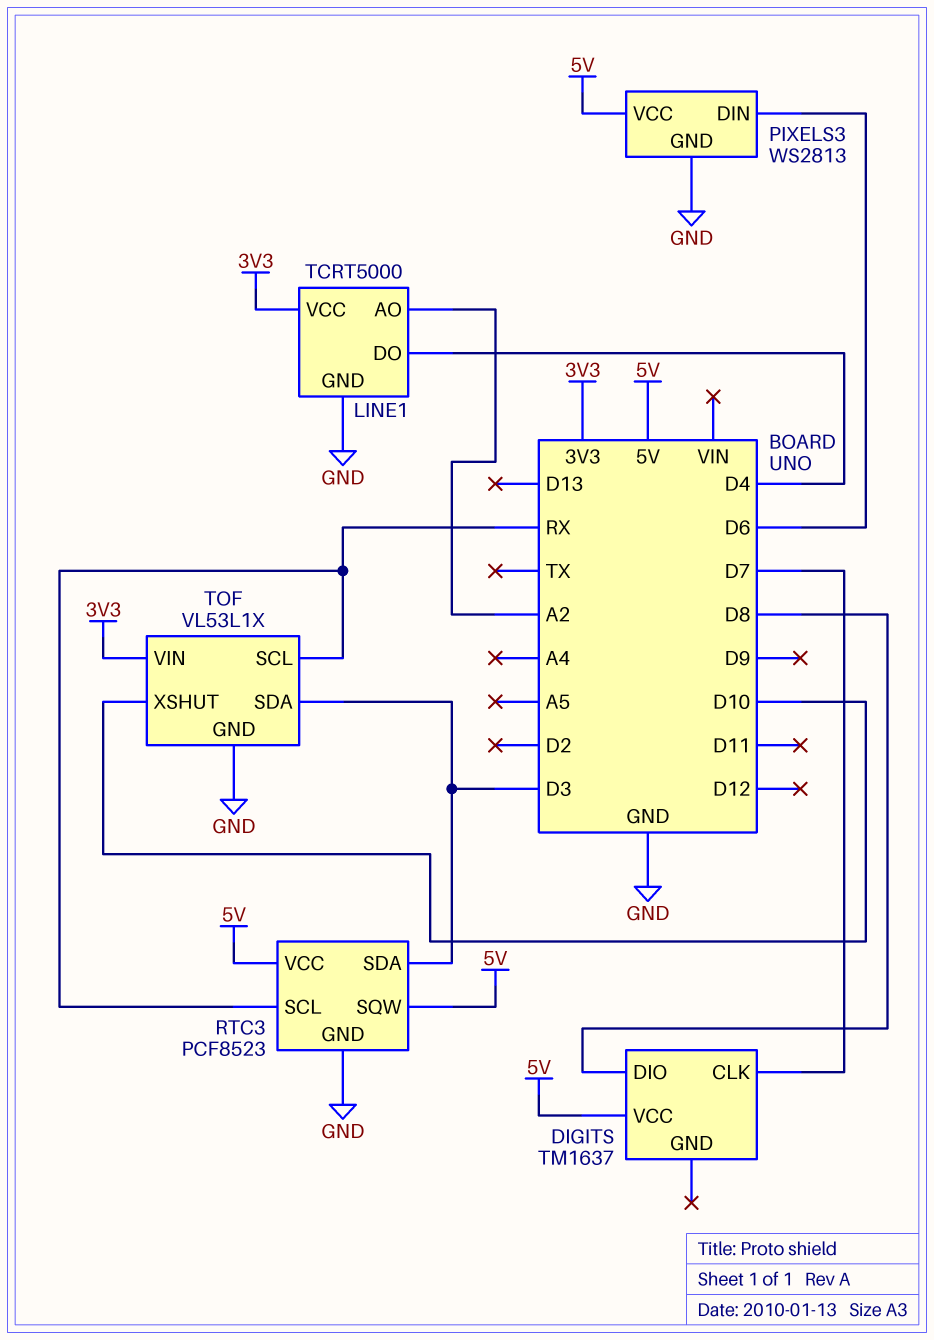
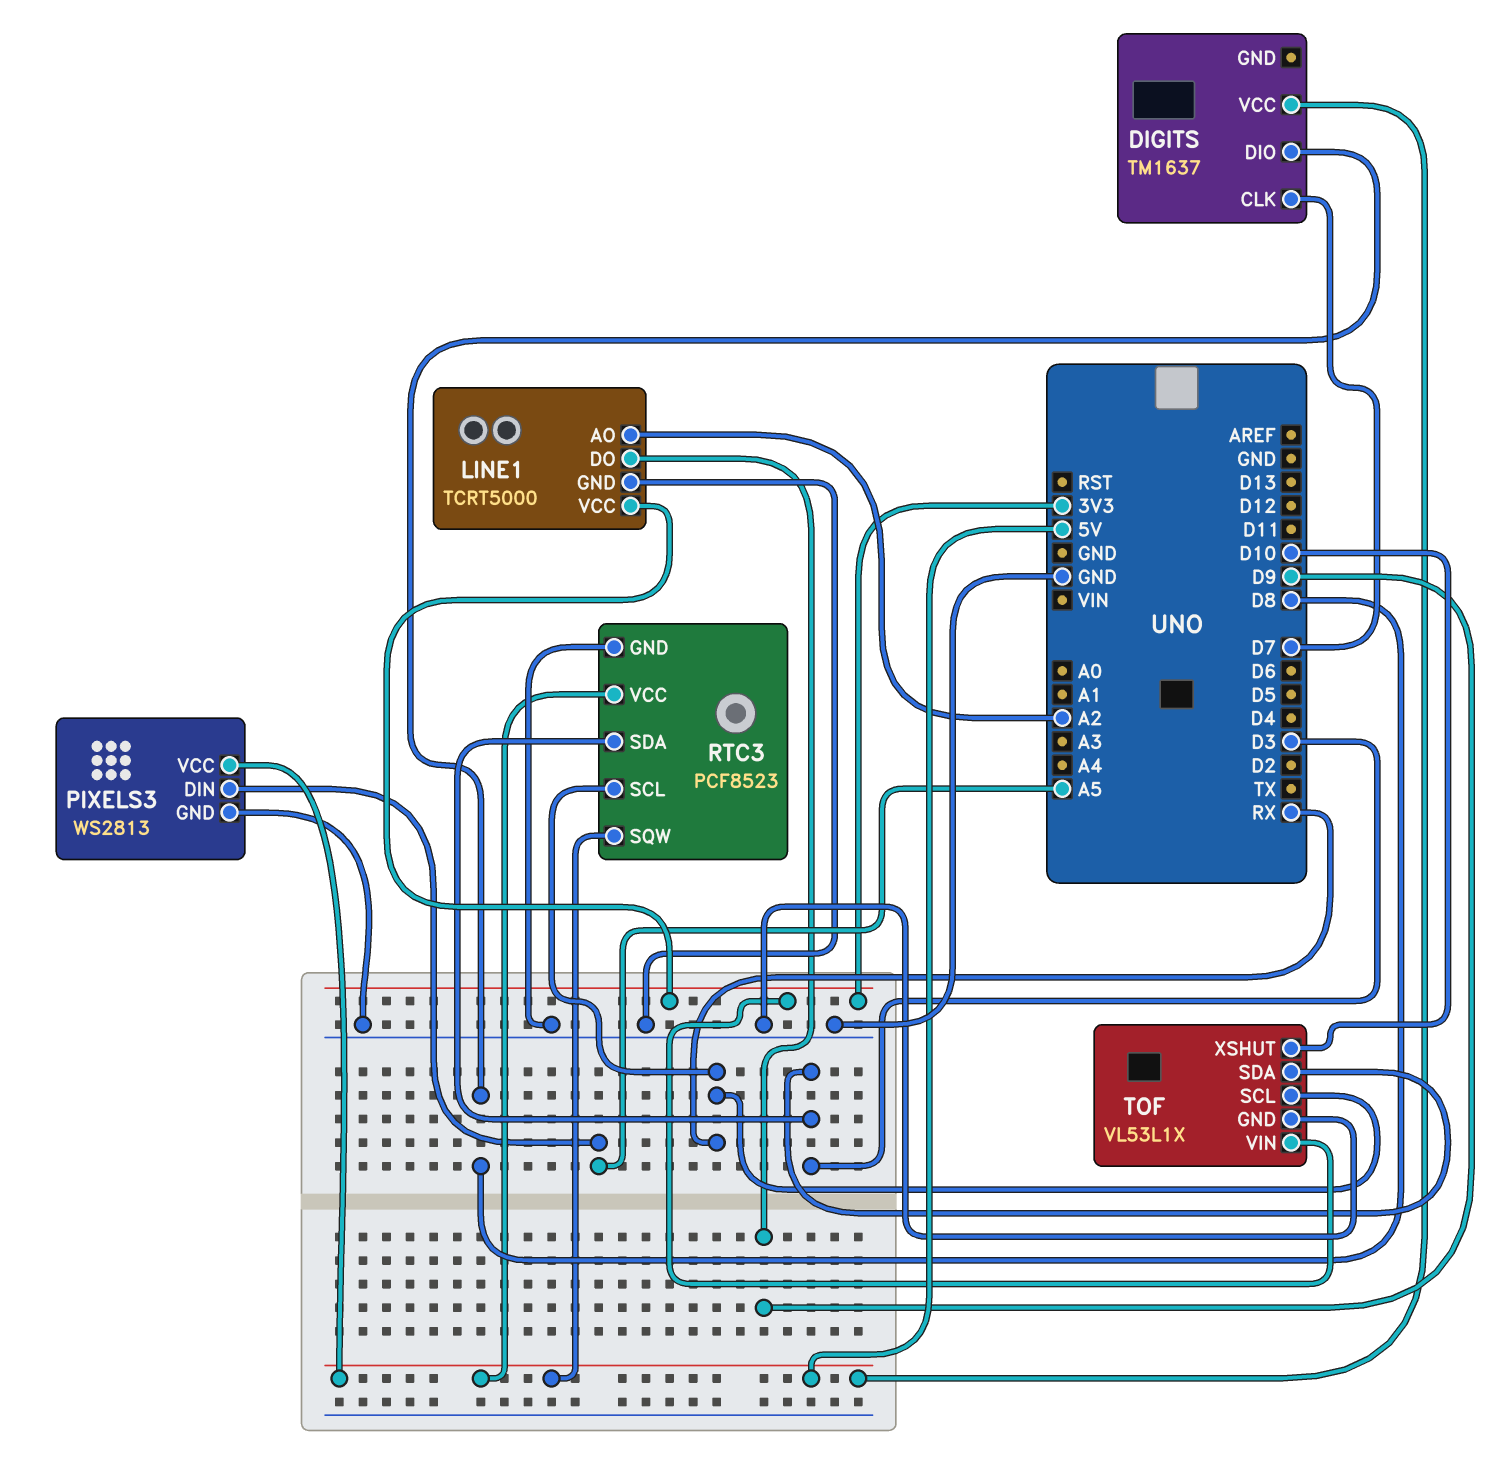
LINE1 pin DO: D4 -> D9
PIXELS3 pin DIN: D6 -> A5

